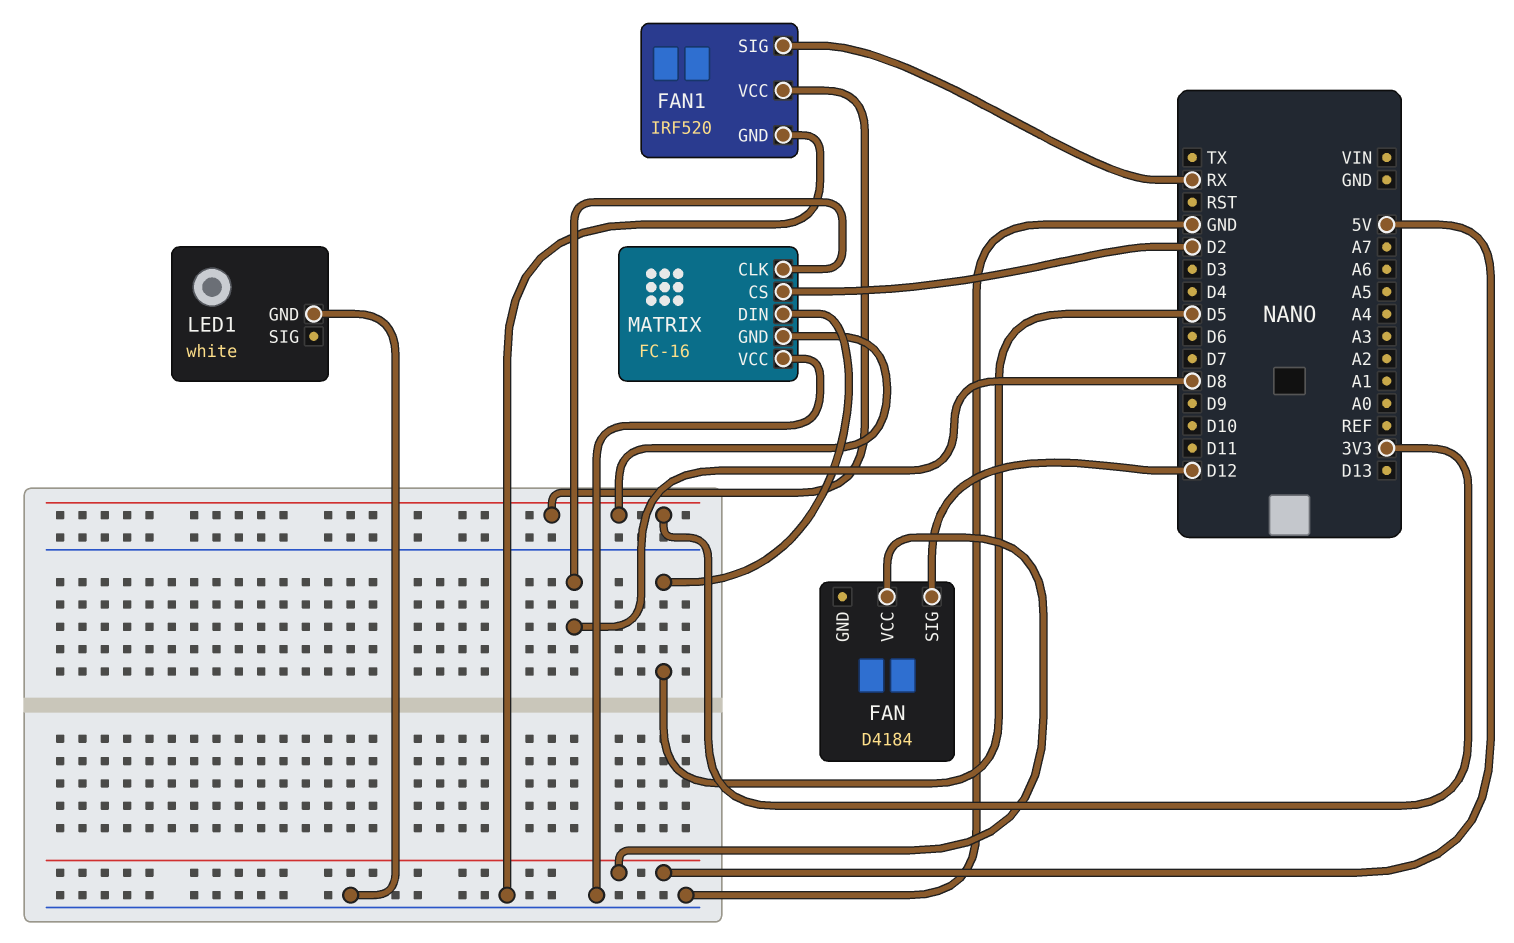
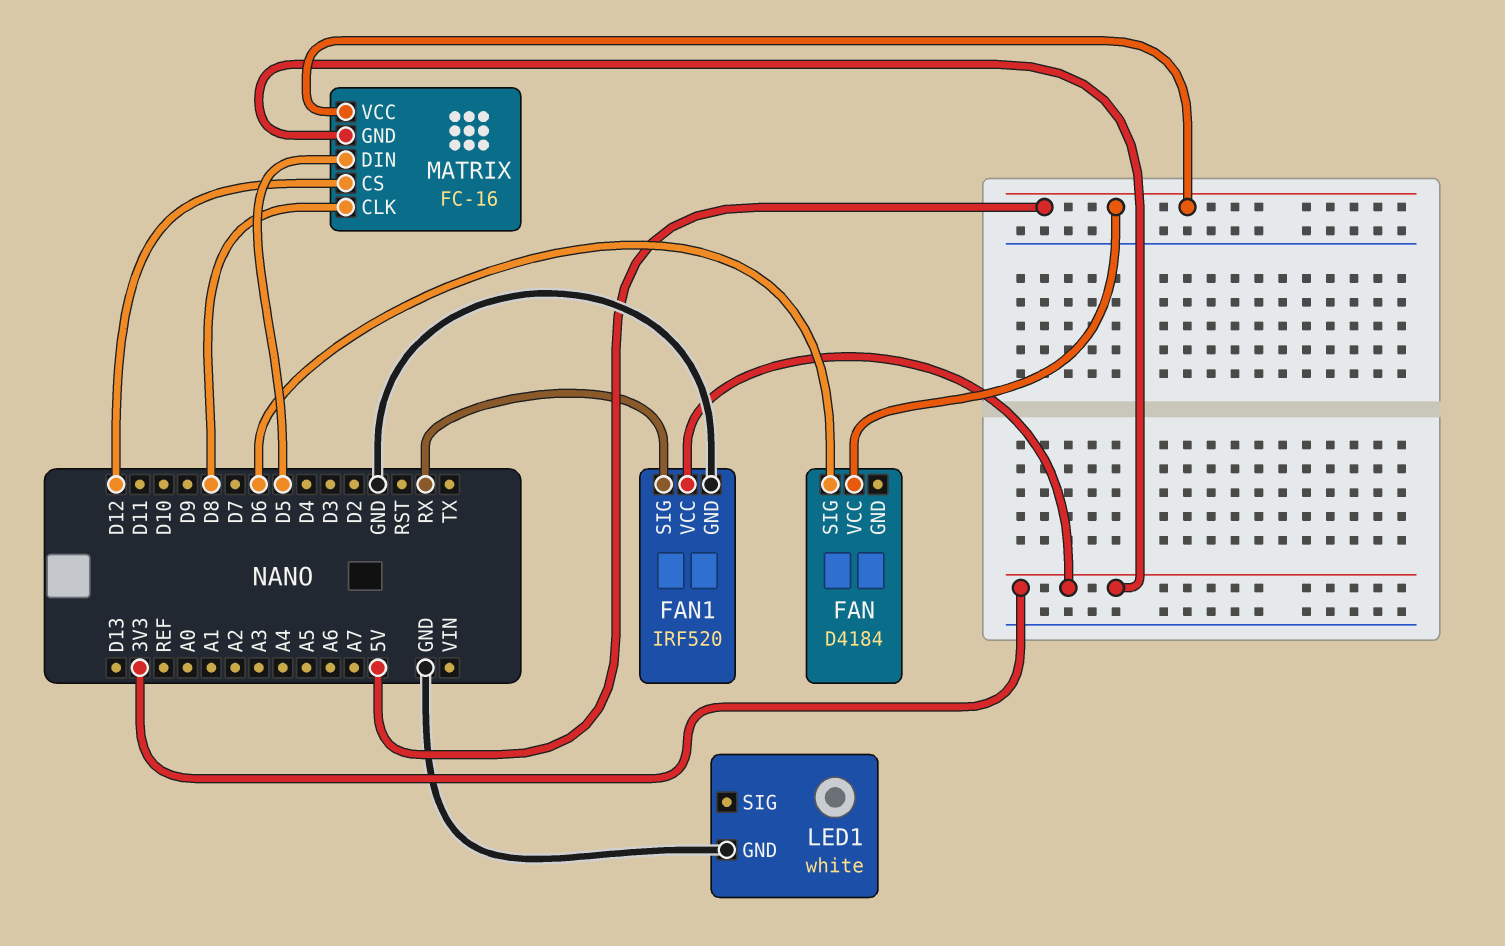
FAN pin SIG: D12 -> D6
MATRIX pin CS: D2 -> D12
MATRIX pin VCC: GND -> 5V

